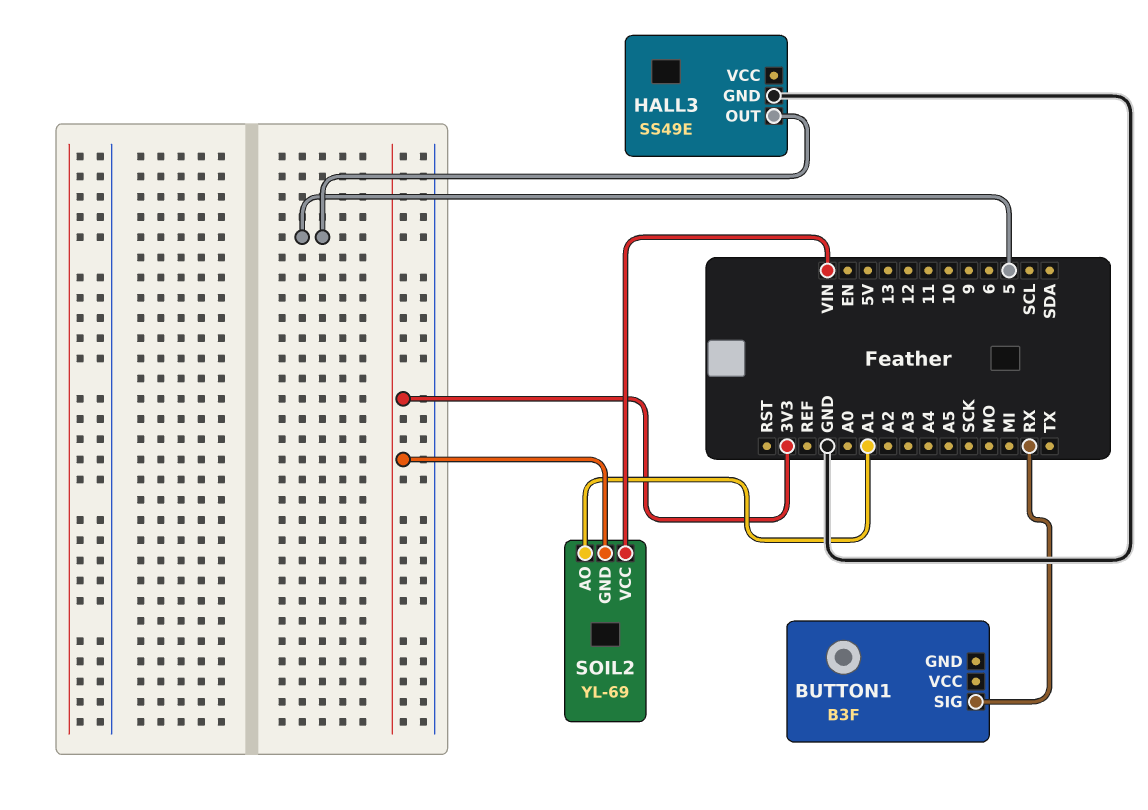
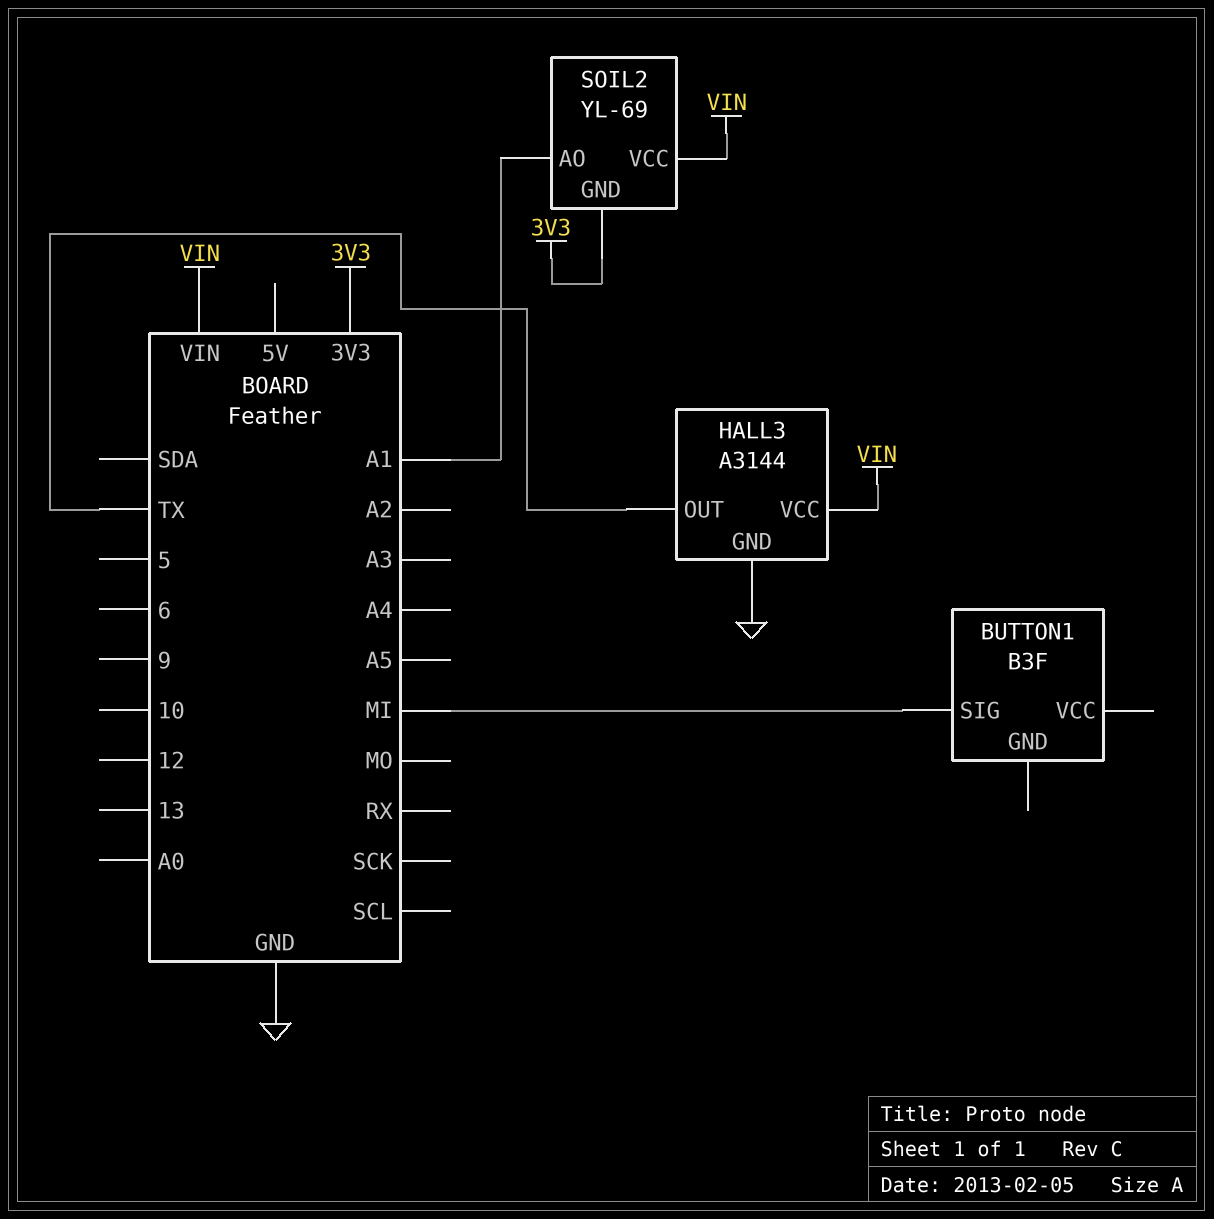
BUTTON1 pin SIG: RX -> MI
HALL3: SS49E -> A3144
HALL3 pin OUT: 5 -> TX
HALL3 pin VCC: none -> VIN

